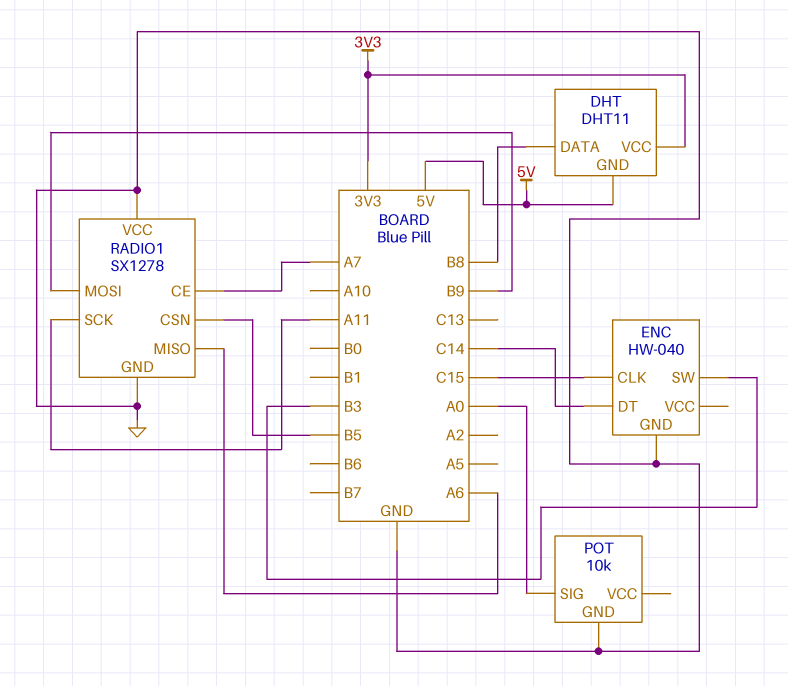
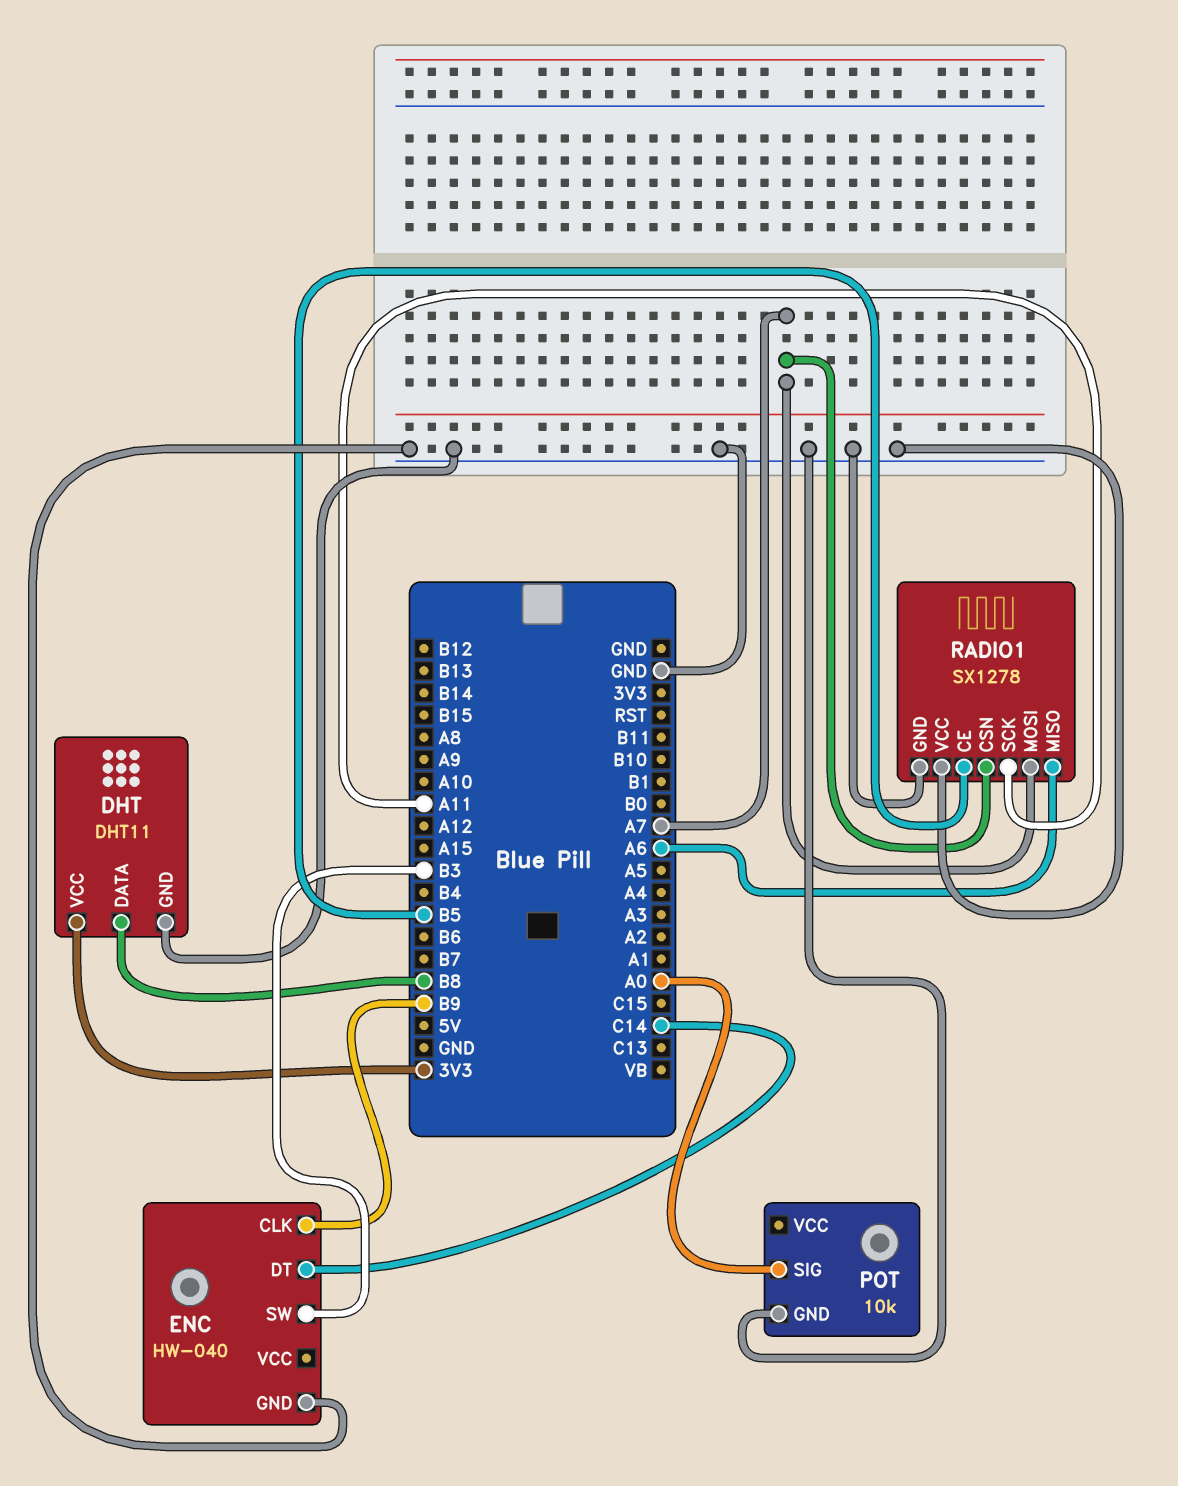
DHT pin GND: 5V -> GND
ENC pin CLK: C15 -> B9
RADIO1 pin CE: A7 -> B5
RADIO1 pin CSN: B5 -> A7
RADIO1 pin MOSI: B9 -> A7

